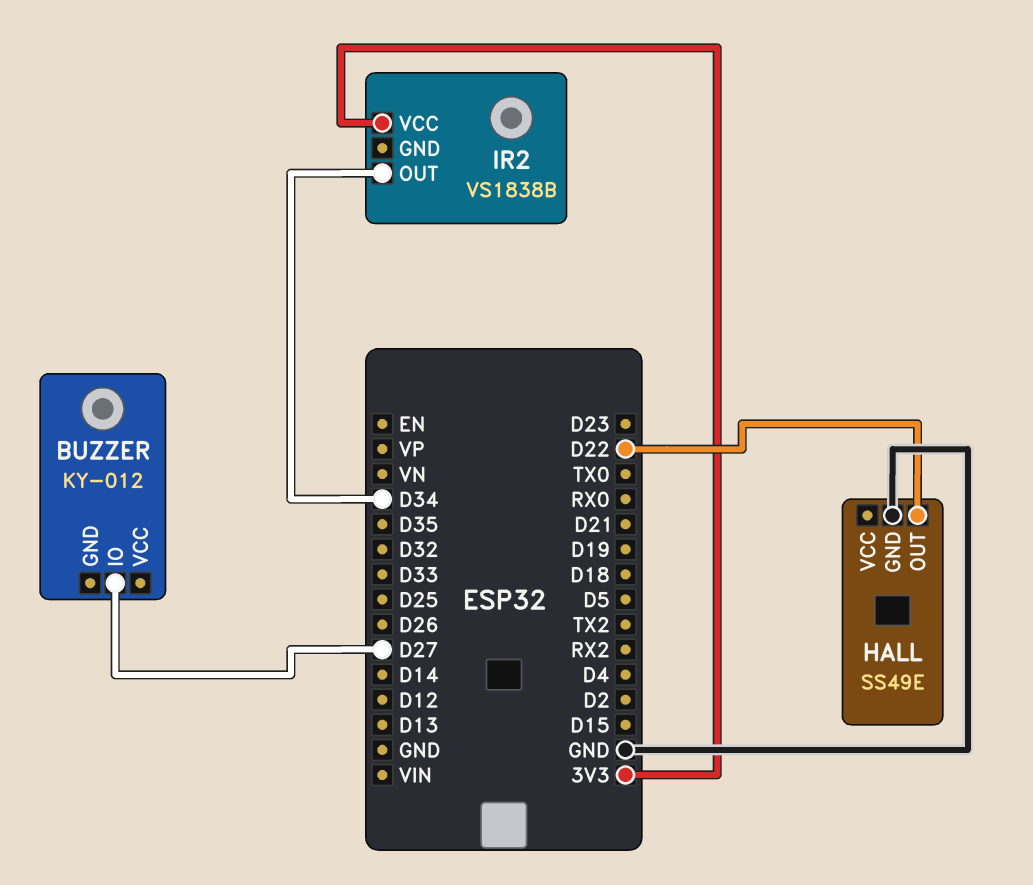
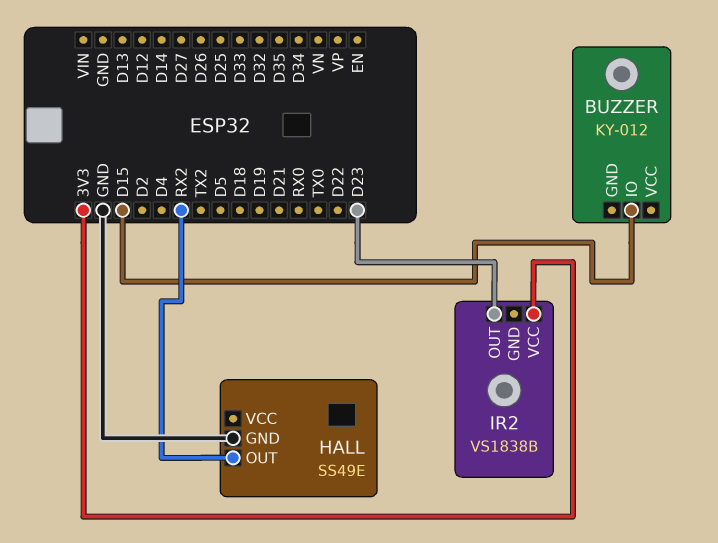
BUZZER pin IO: D27 -> D15
HALL pin OUT: D22 -> RX2
IR2 pin OUT: D34 -> D23

